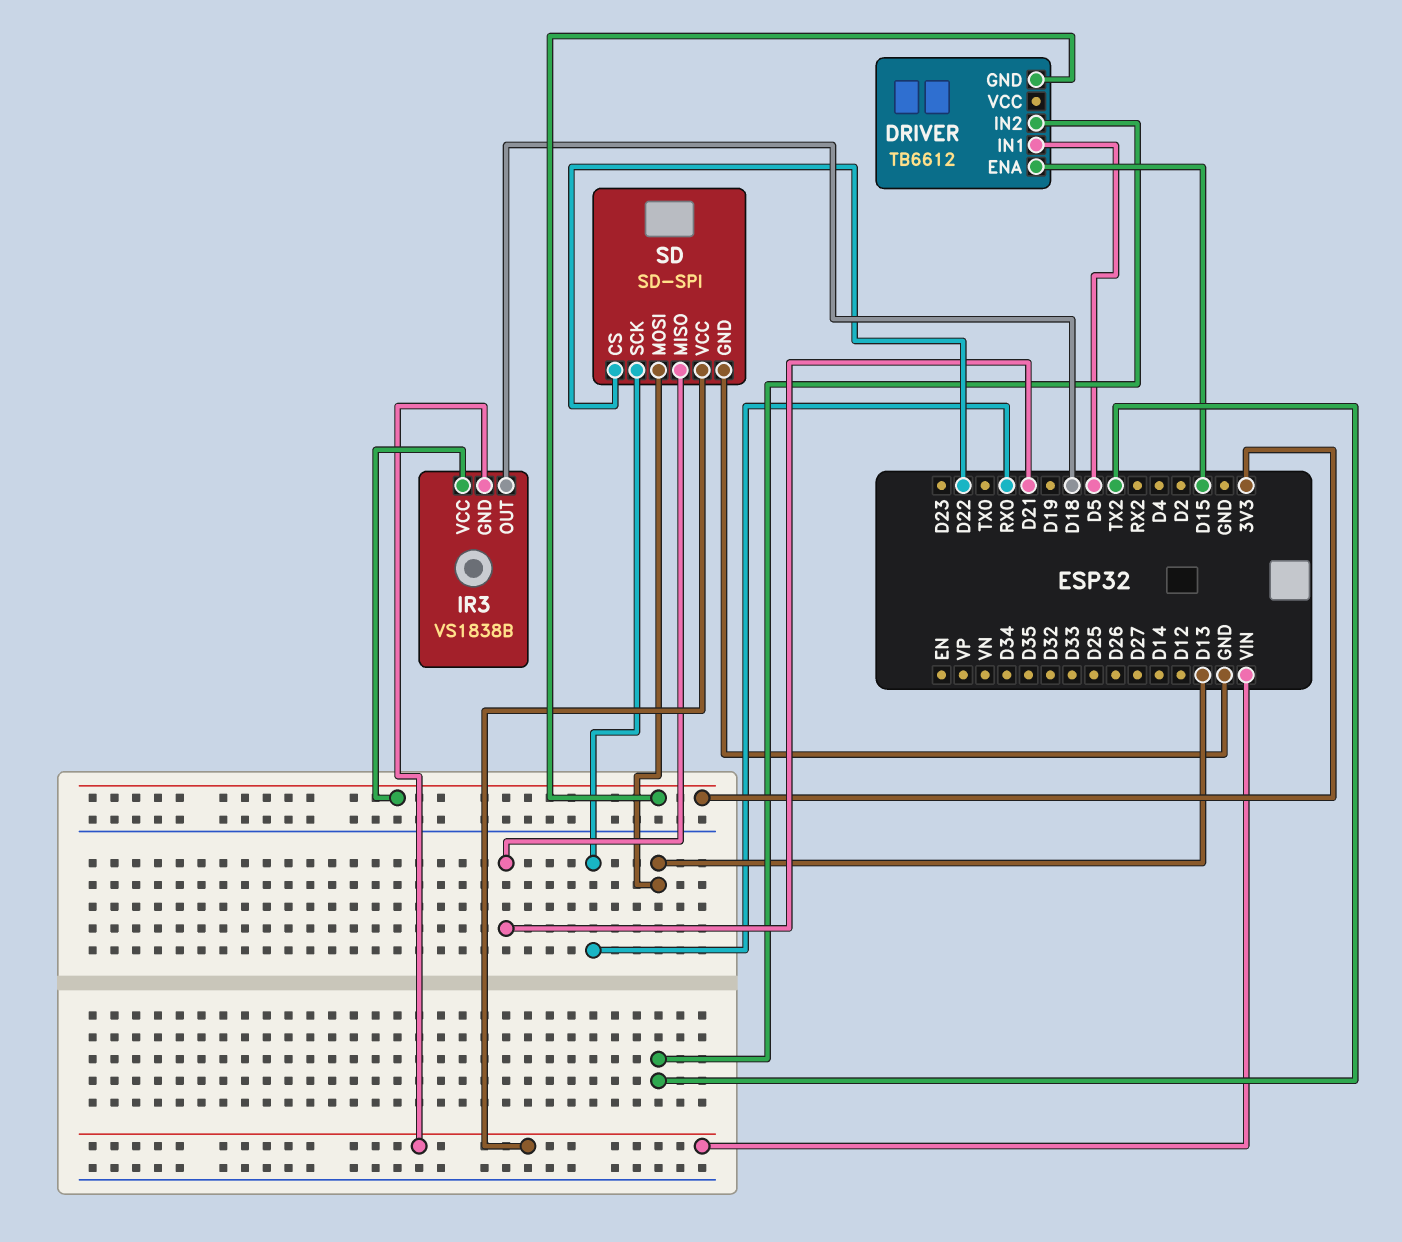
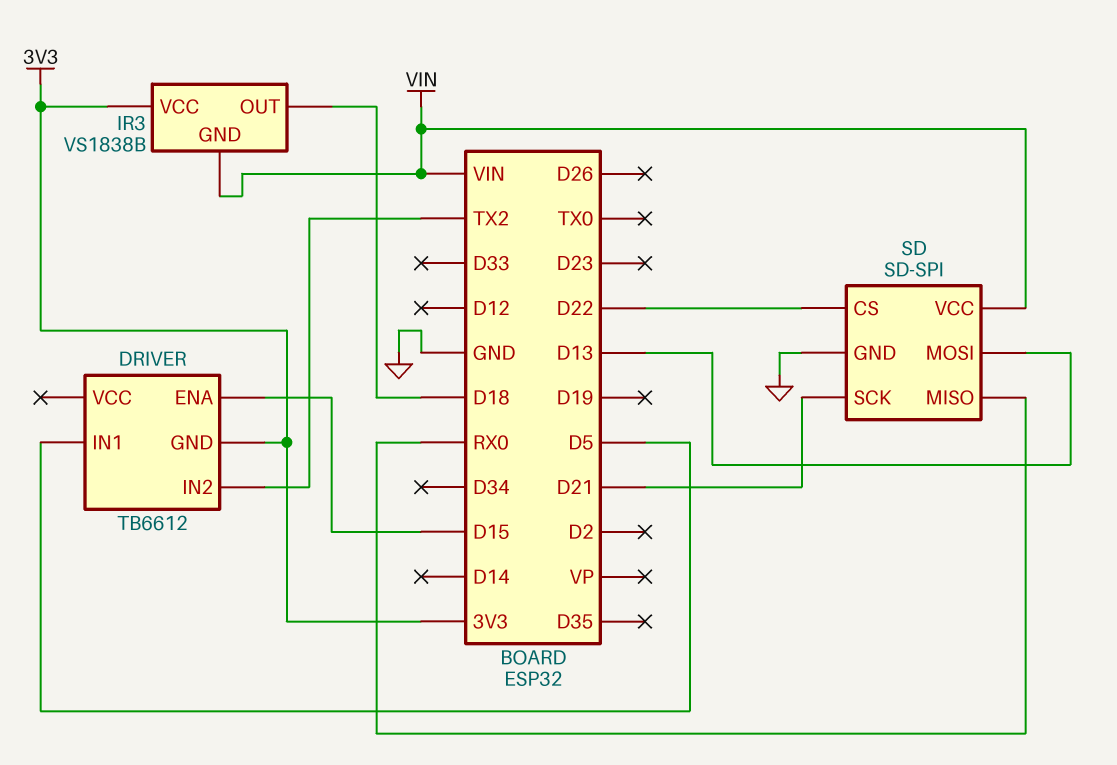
SD pin MISO: D21 -> RX0
SD pin SCK: RX0 -> D21

